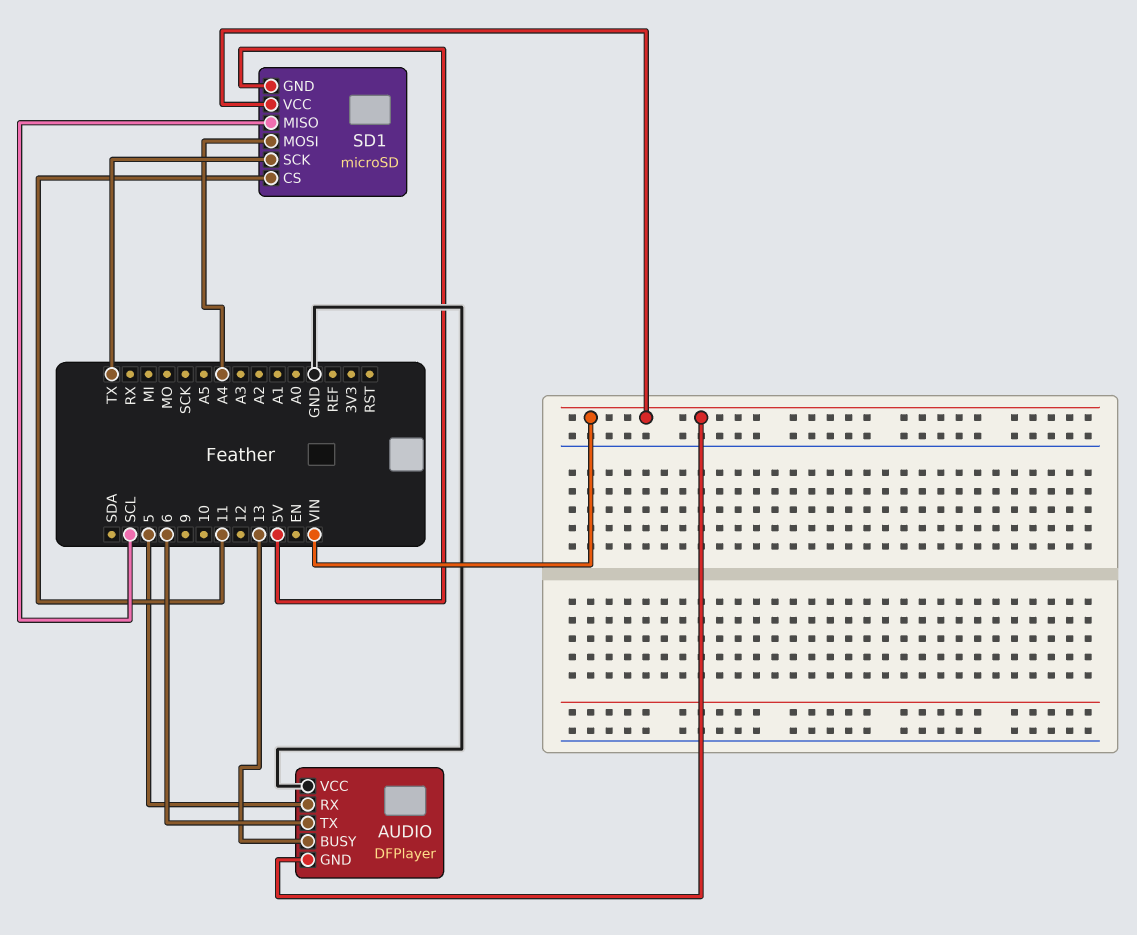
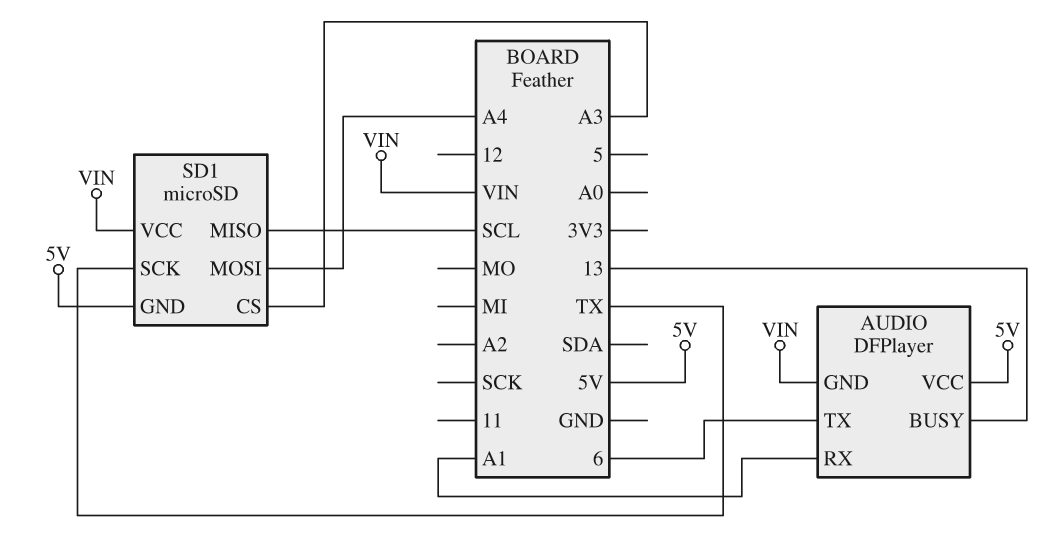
AUDIO pin RX: 5 -> A1
AUDIO pin VCC: GND -> 5V
SD1 pin CS: 11 -> A3

